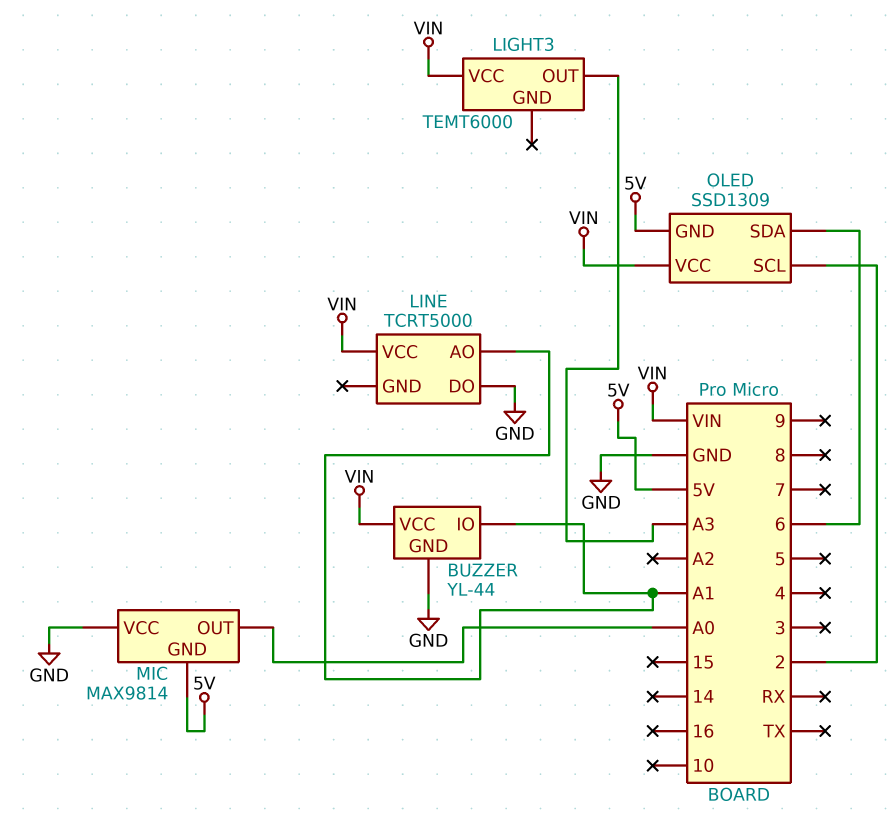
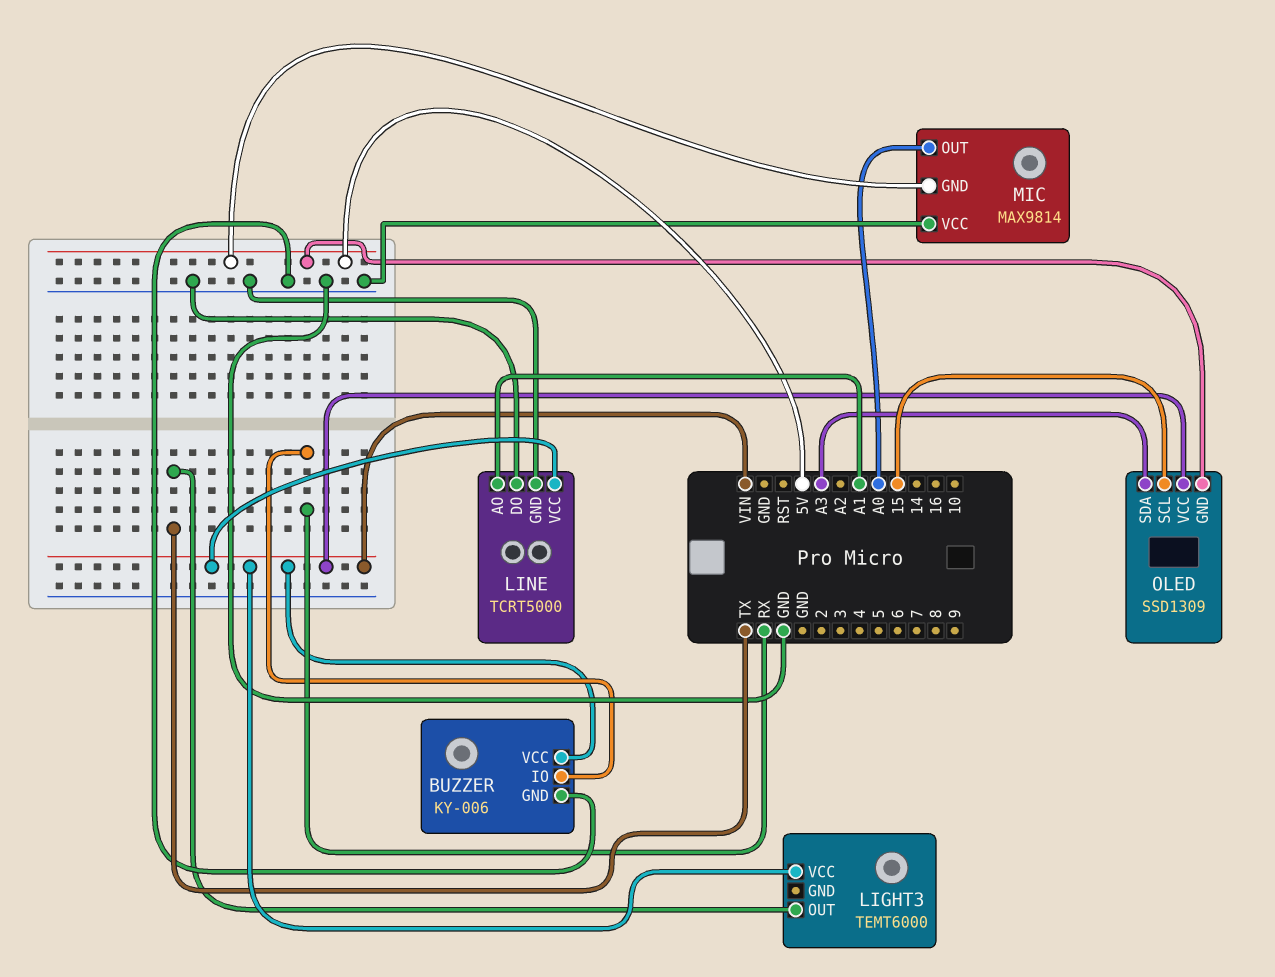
BUZZER: YL-44 -> KY-006
BUZZER pin IO: A1 -> RX
LIGHT3 pin OUT: A3 -> TX
LINE pin GND: none -> GND
OLED pin SCL: 2 -> 15
OLED pin SDA: 6 -> A3

